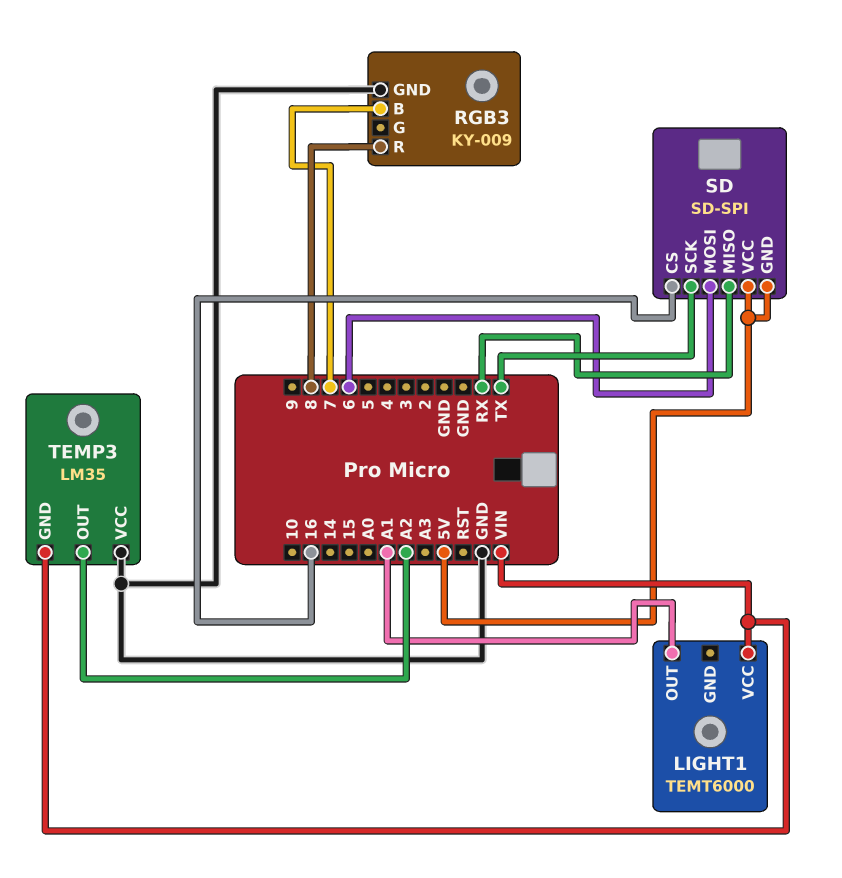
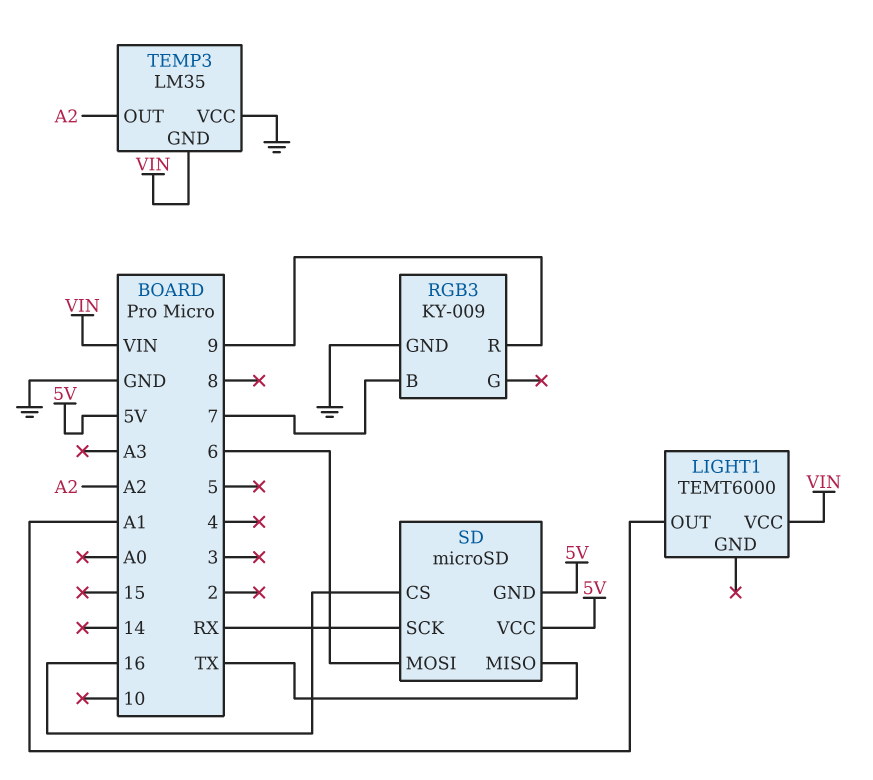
RGB3 pin R: 8 -> 9
SD: SD-SPI -> microSD
SD pin MISO: RX -> TX
SD pin SCK: TX -> RX

